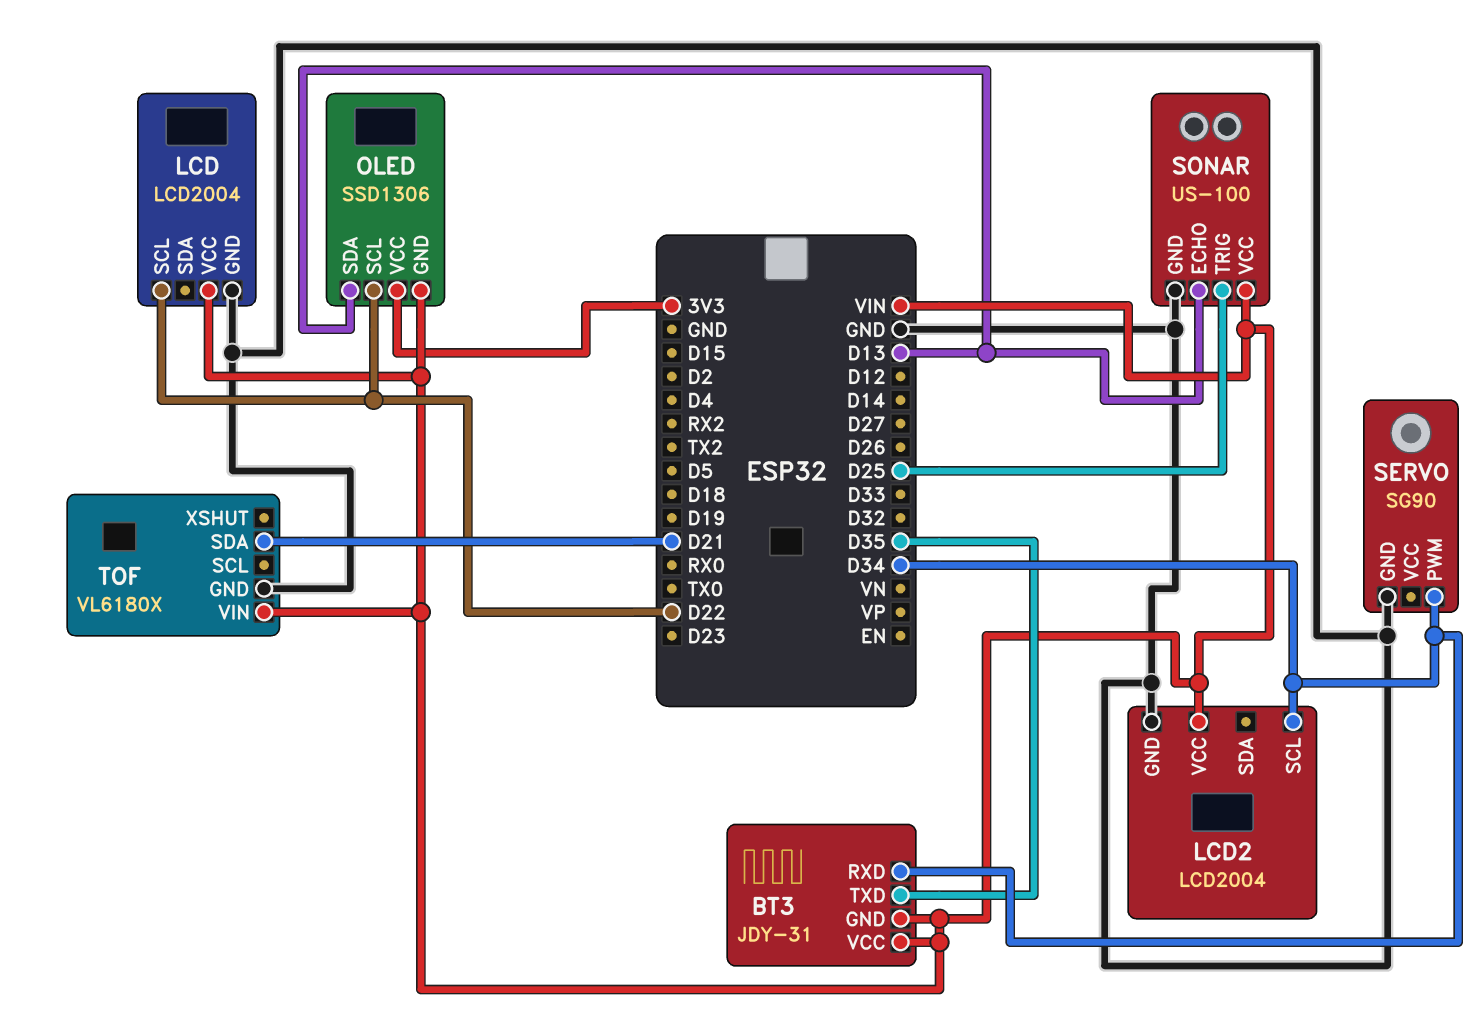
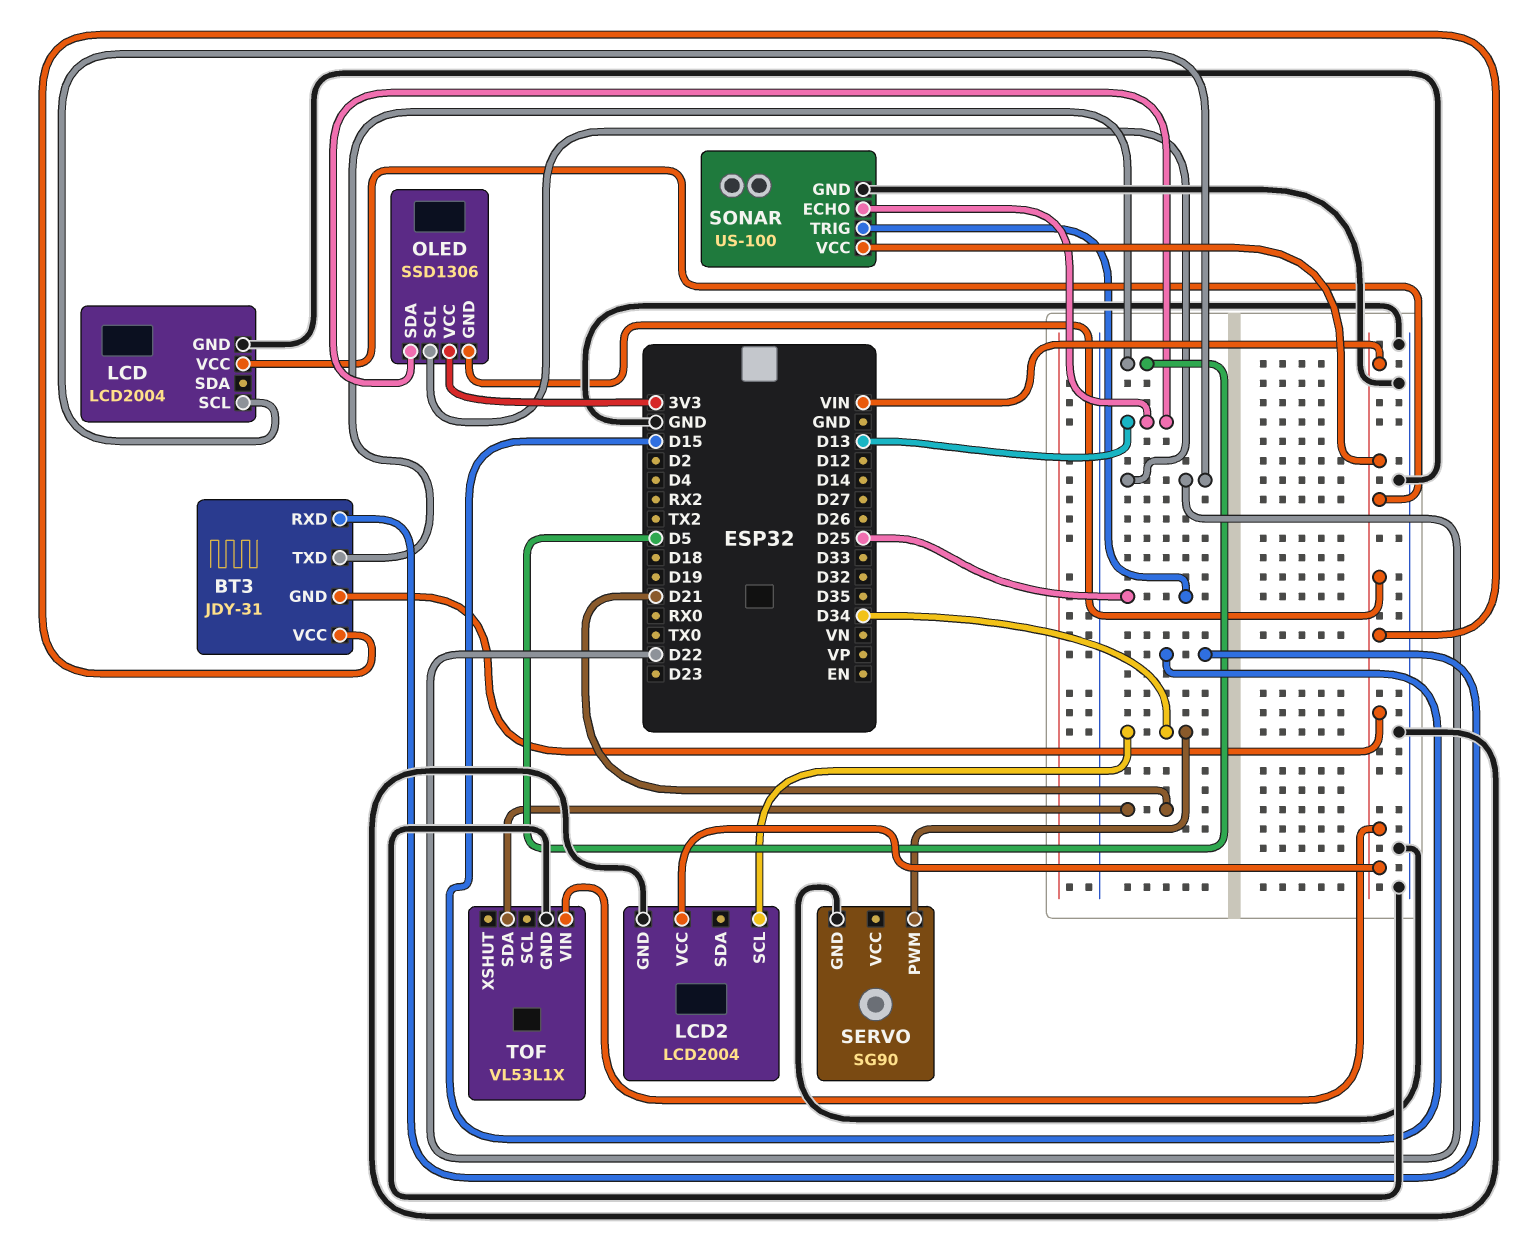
BT3 pin RXD: D34 -> D15
BT3 pin TXD: D35 -> D5
TOF: VL6180X -> VL53L1X

